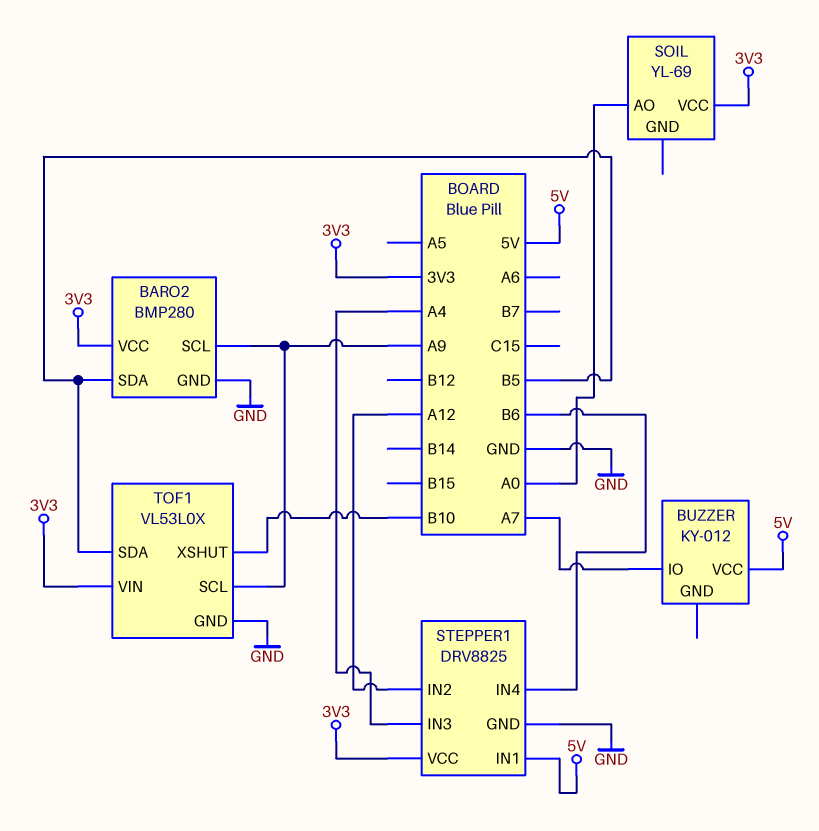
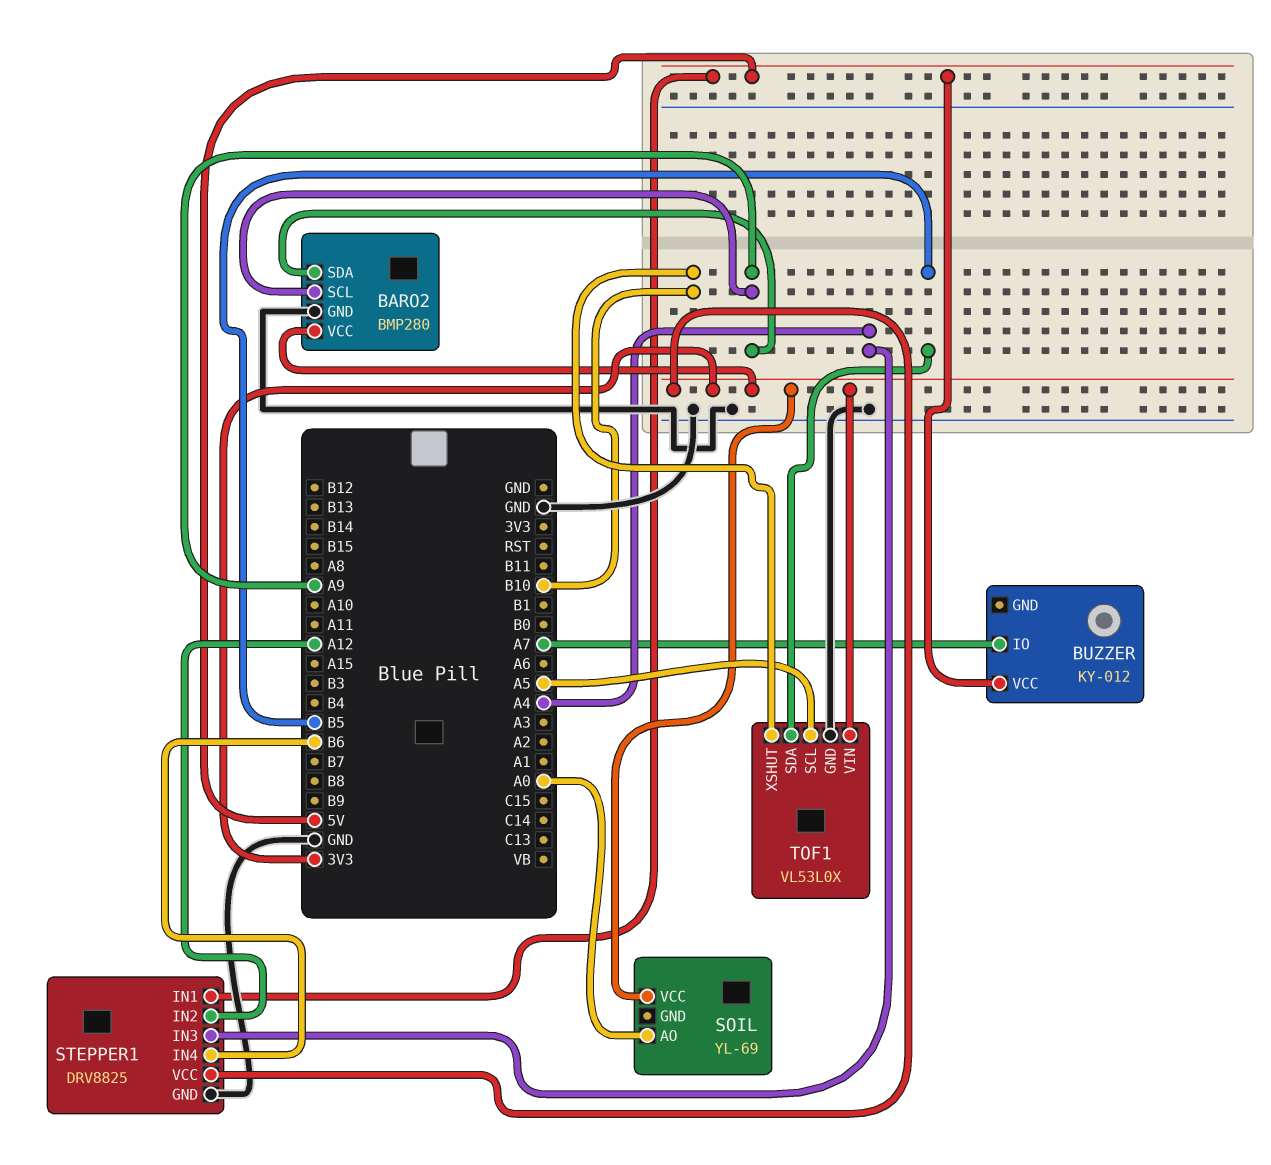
BARO2 pin SDA: B5 -> A9
TOF1 pin SCL: A9 -> A5

